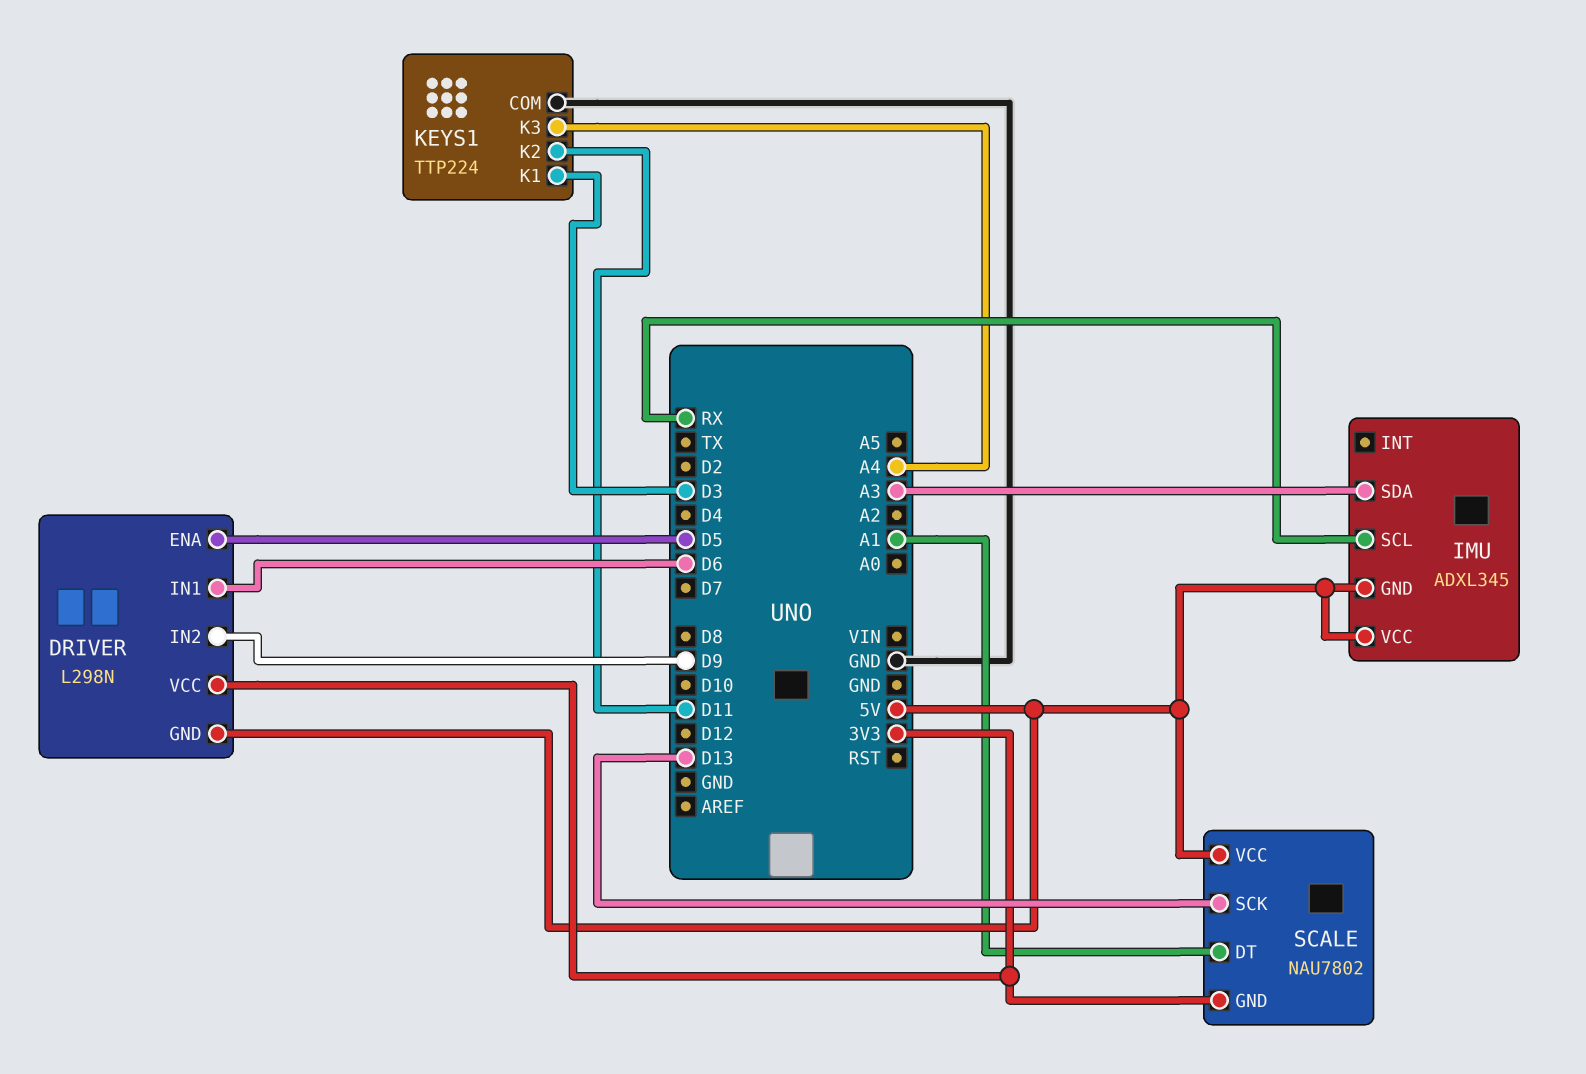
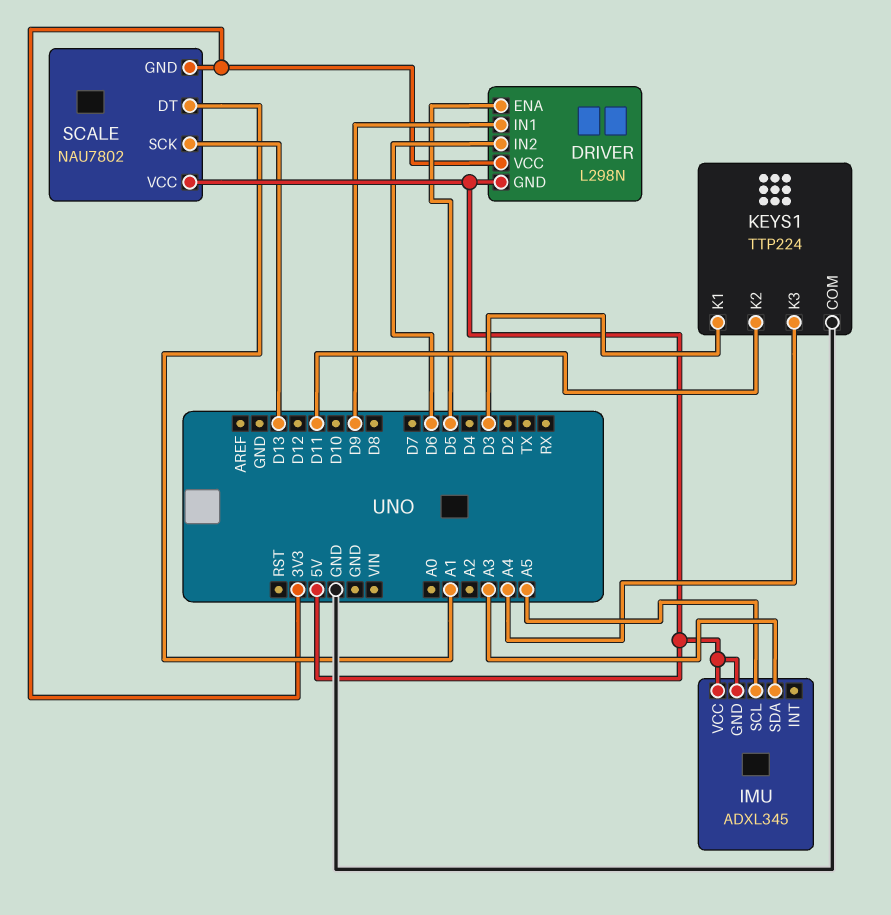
DRIVER pin IN1: D6 -> D9
DRIVER pin IN2: D9 -> D6
IMU pin SCL: RX -> A5

